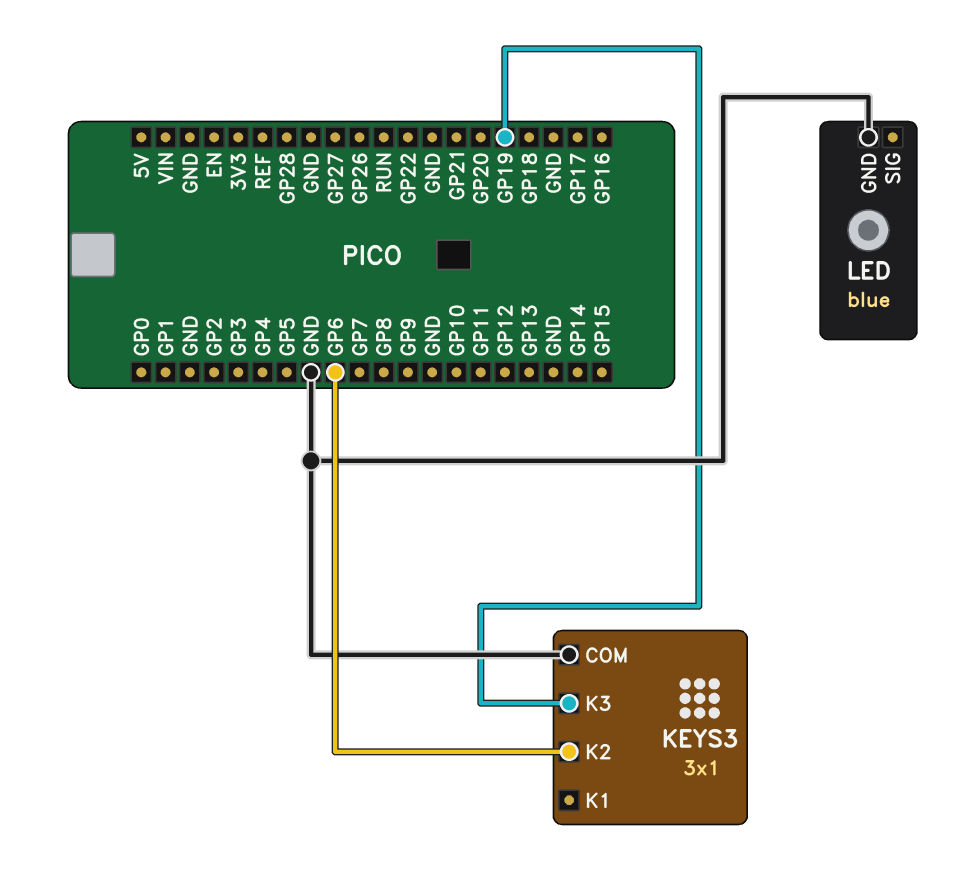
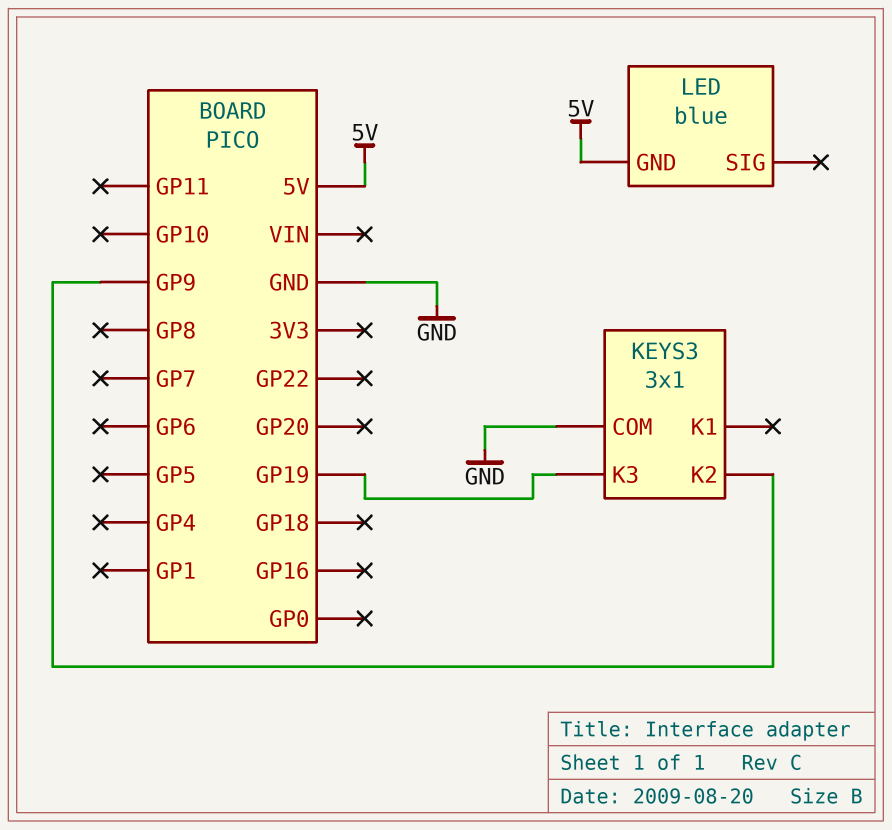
KEYS3 pin K2: GP6 -> GP9
LED pin GND: GND -> 5V

